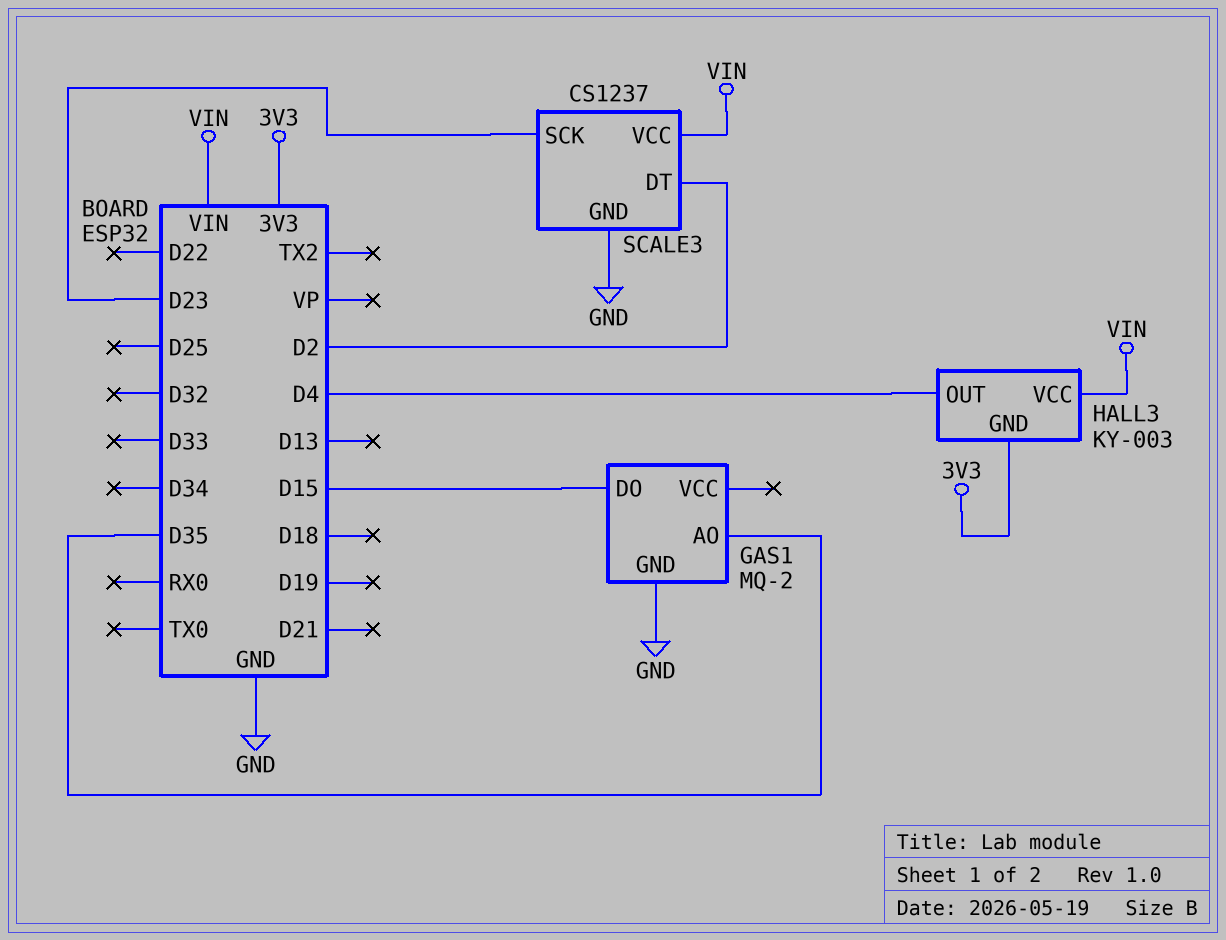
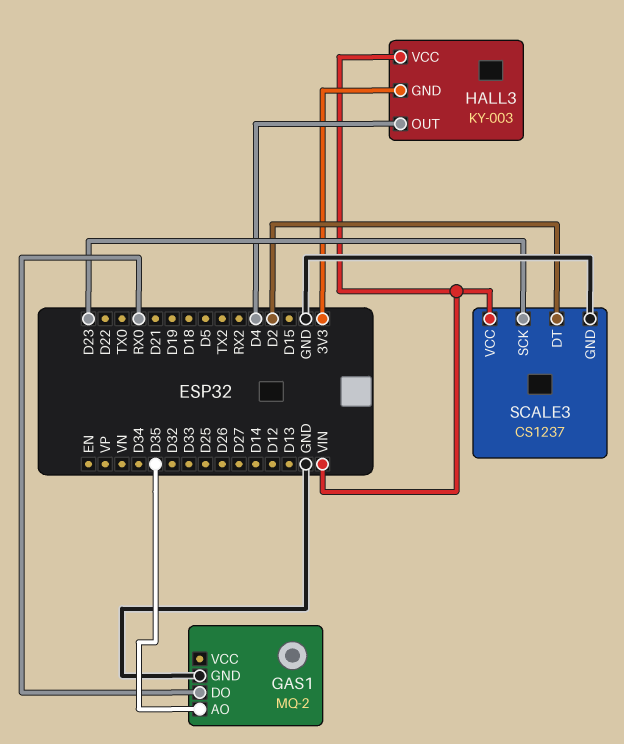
GAS1 pin DO: D15 -> RX0

